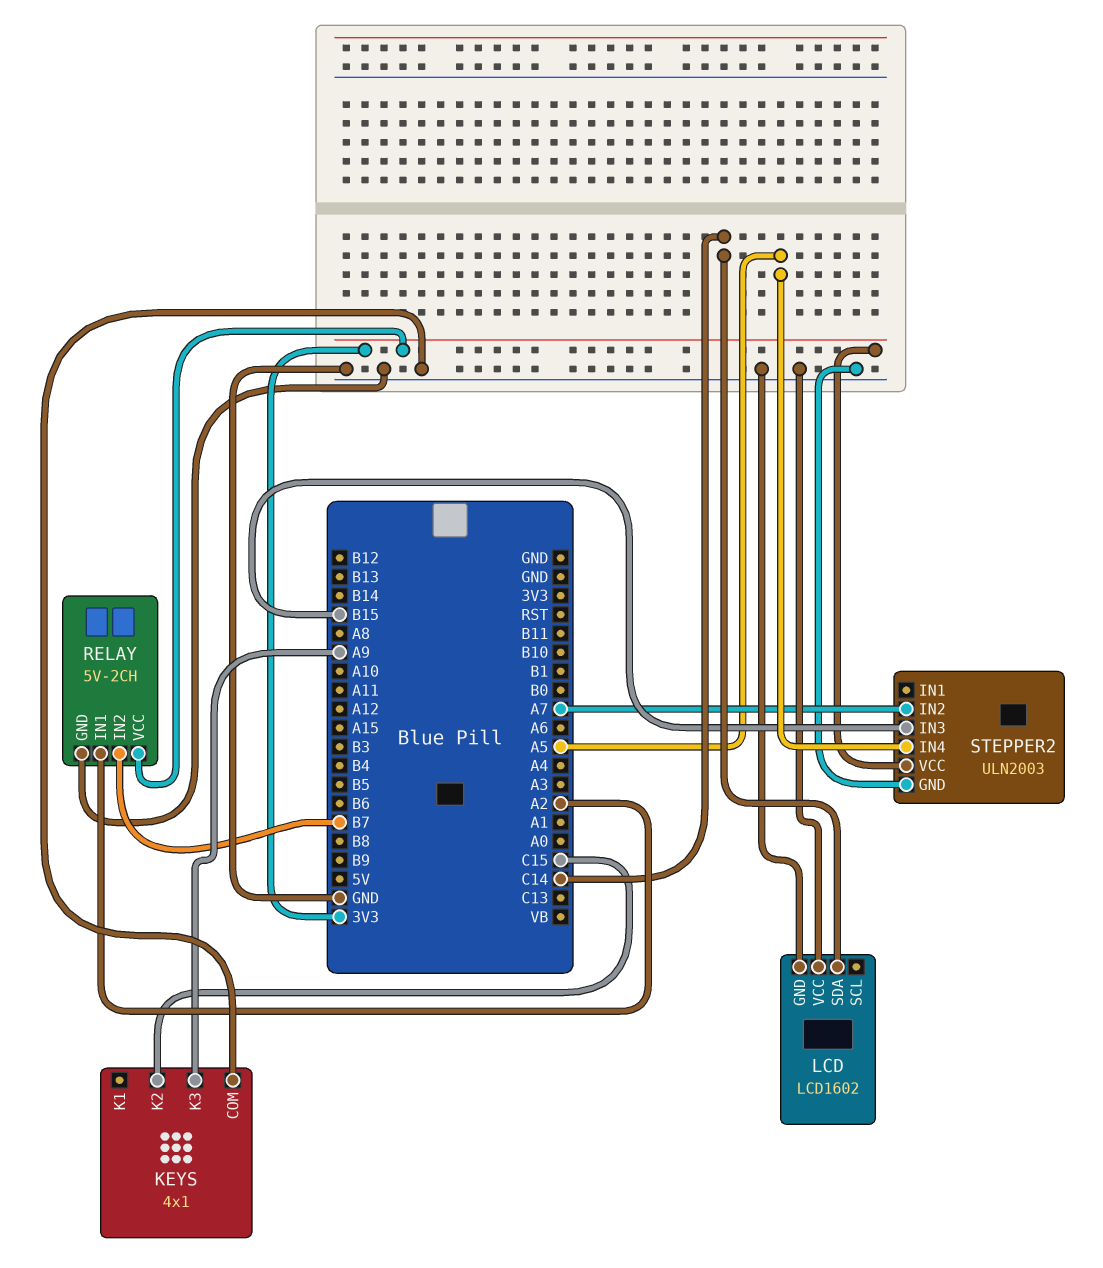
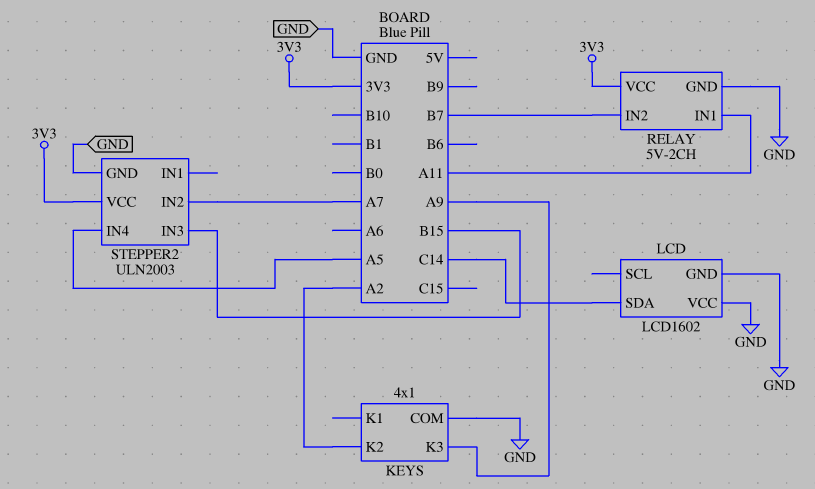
KEYS pin K2: C15 -> A2
RELAY pin IN1: A2 -> A11

